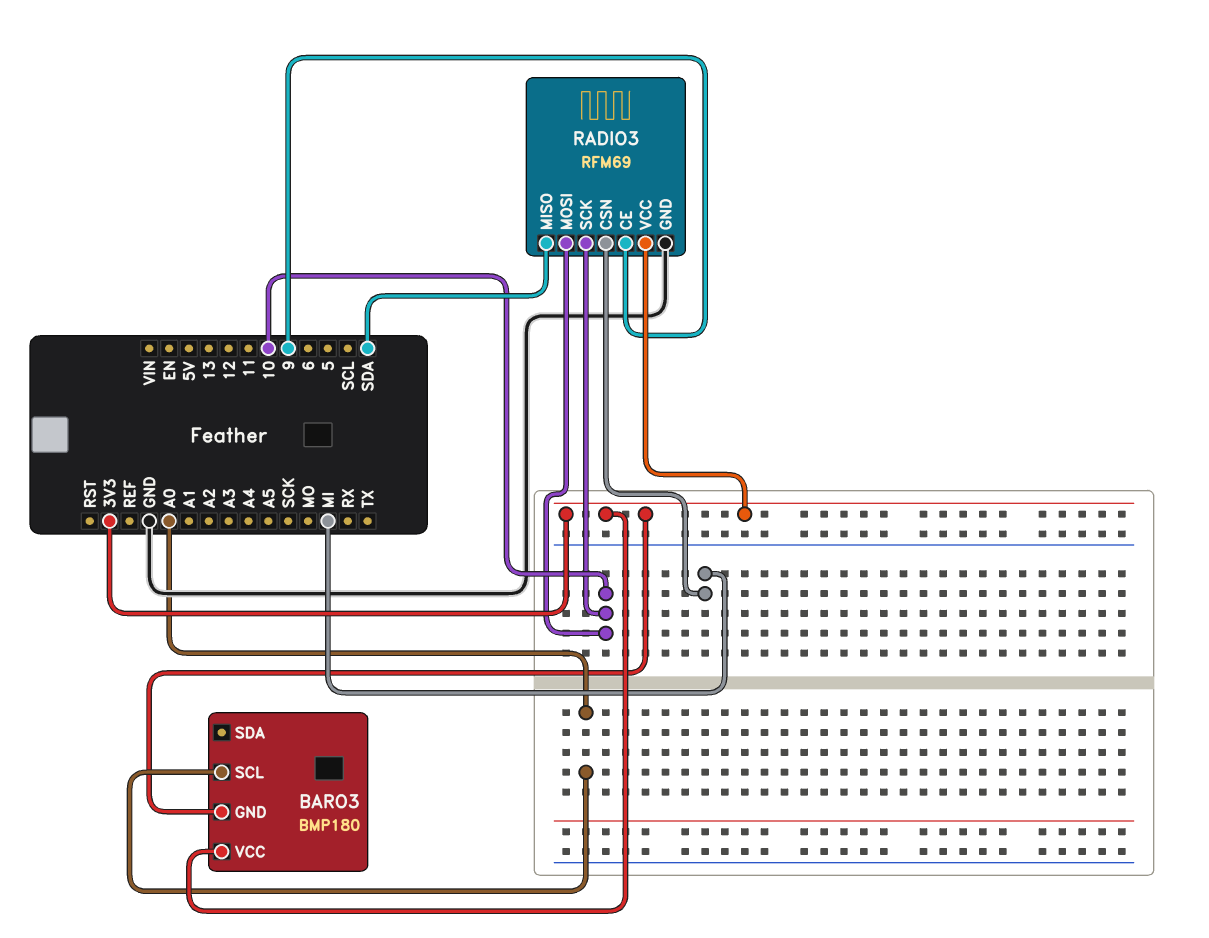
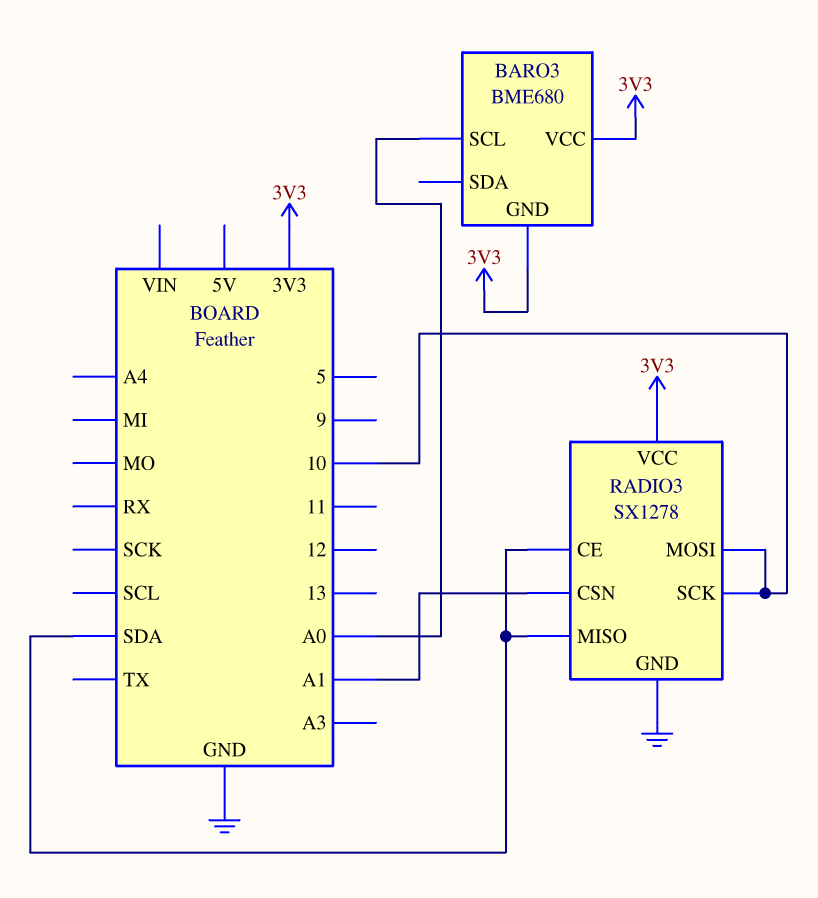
BARO3: BMP180 -> BME680
RADIO3: RFM69 -> SX1278
RADIO3 pin CE: 9 -> SDA
RADIO3 pin CSN: MI -> A1

